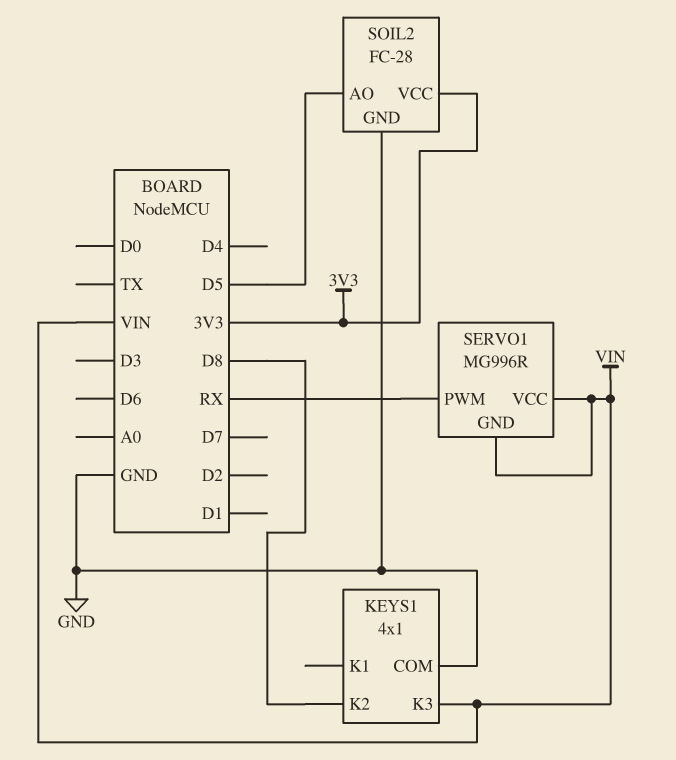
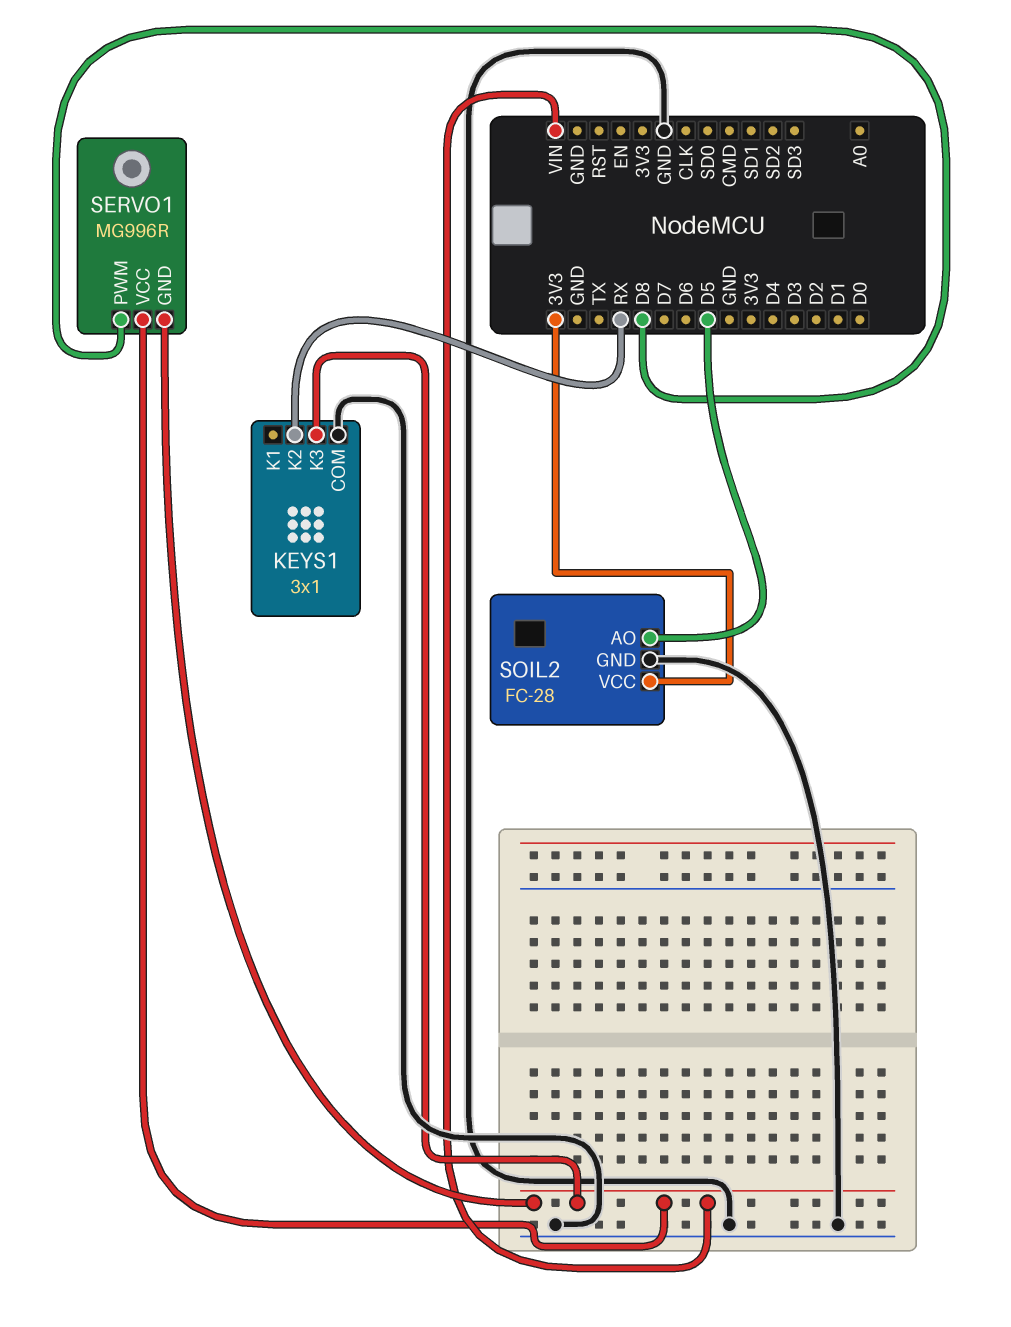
KEYS1: 4x1 -> 3x1
KEYS1 pin K2: D8 -> RX
SERVO1 pin PWM: RX -> D8

